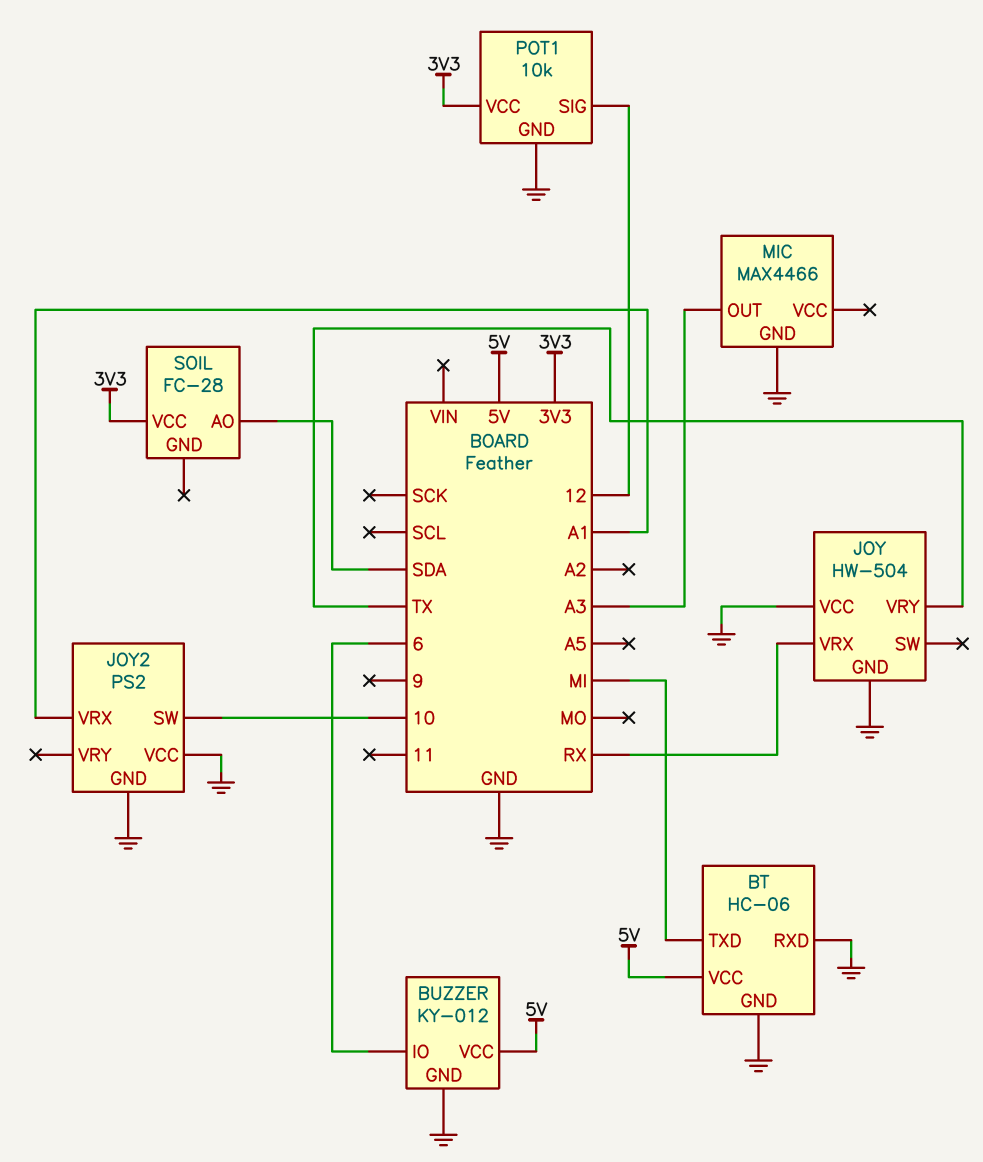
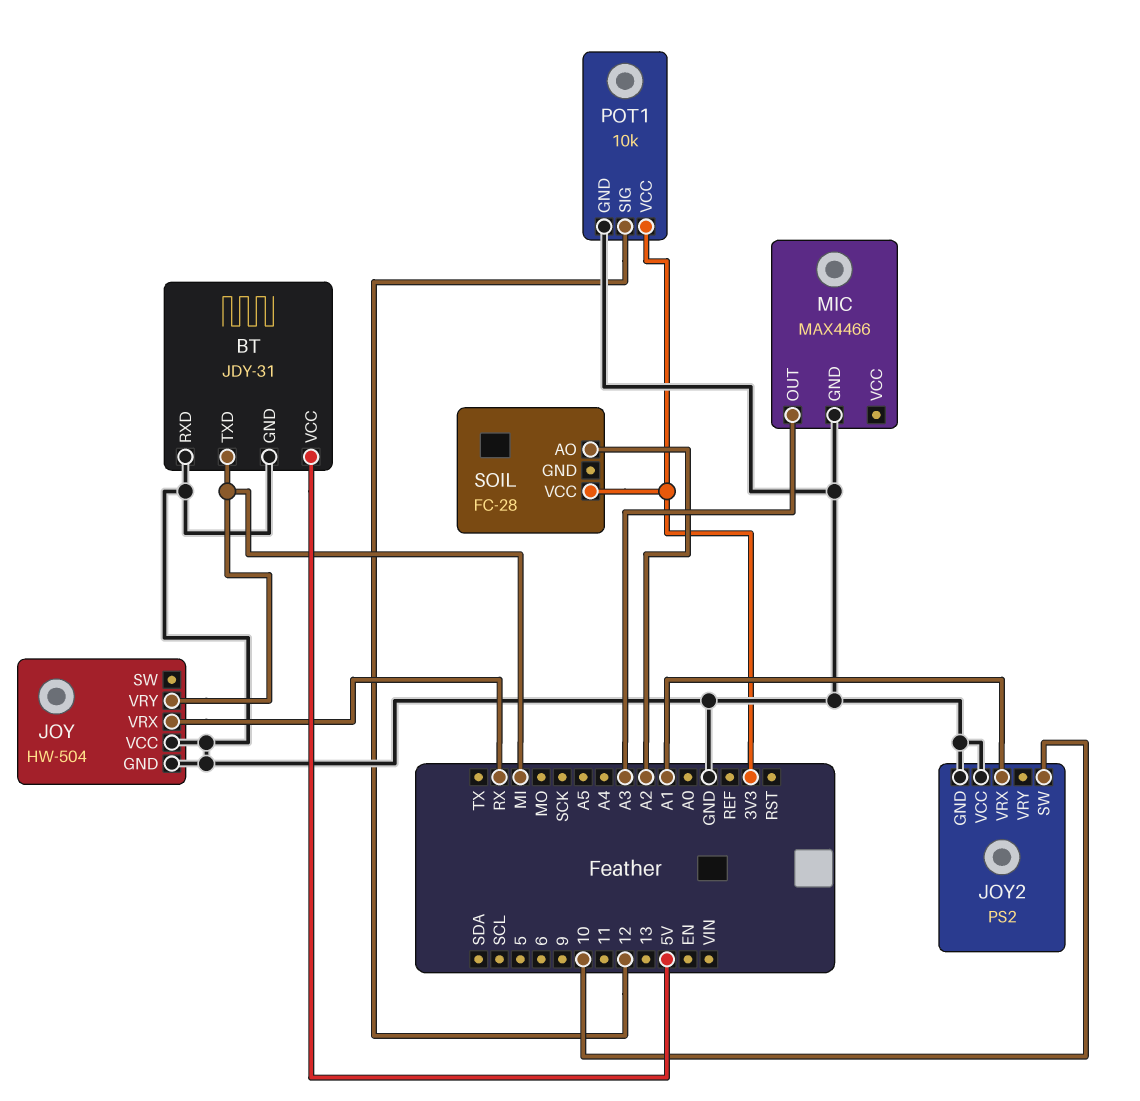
BT: HC-06 -> JDY-31
BUZZER: KY-012 -> none
BUZZER pin GND: GND -> none
BUZZER pin IO: 6 -> none
BUZZER pin VCC: 5V -> none
JOY pin VRY: TX -> MI
SOIL pin AO: SDA -> A2

